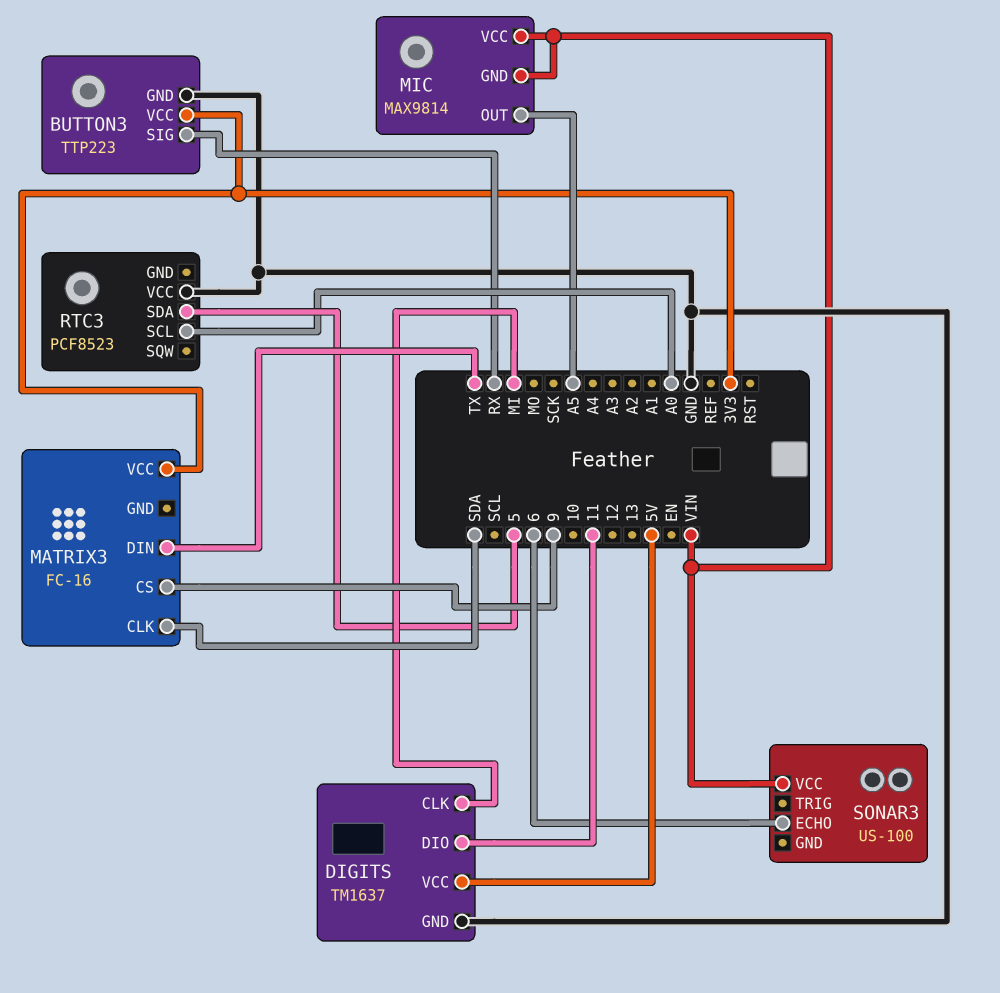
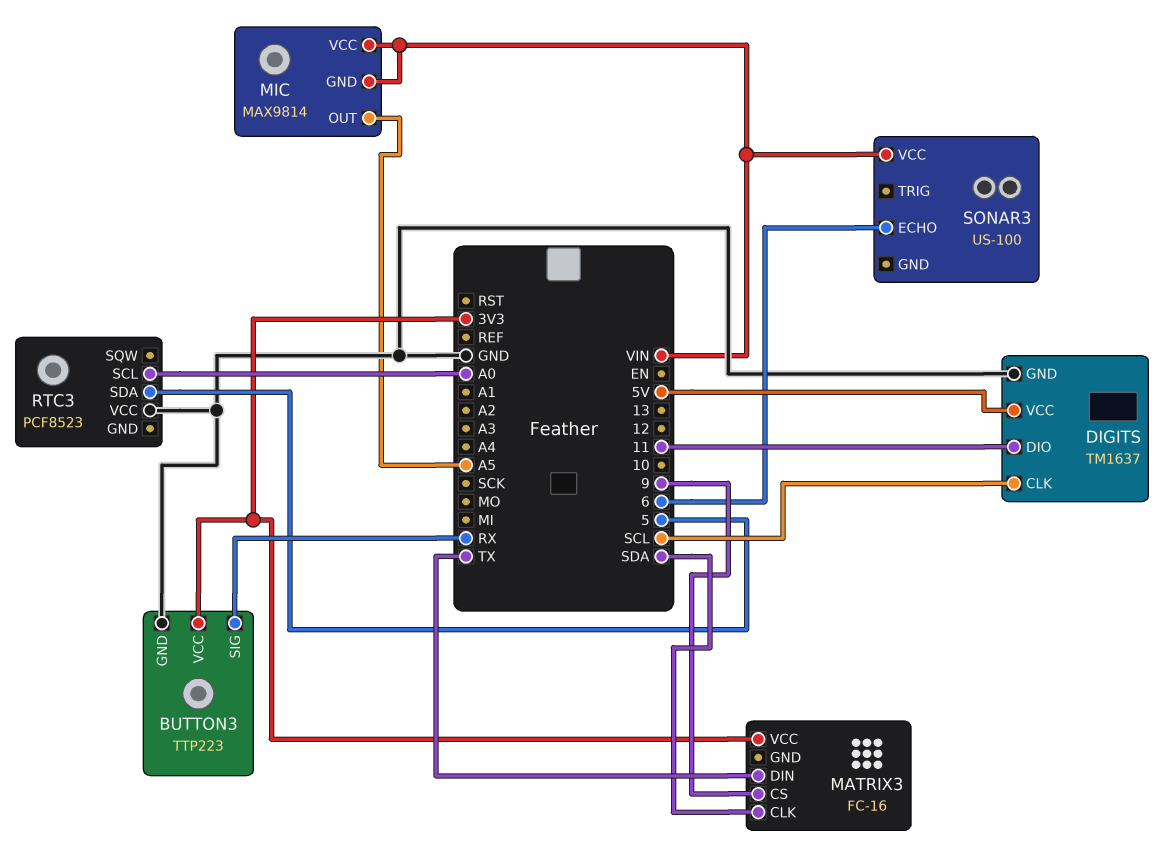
DIGITS pin CLK: MI -> SCL

